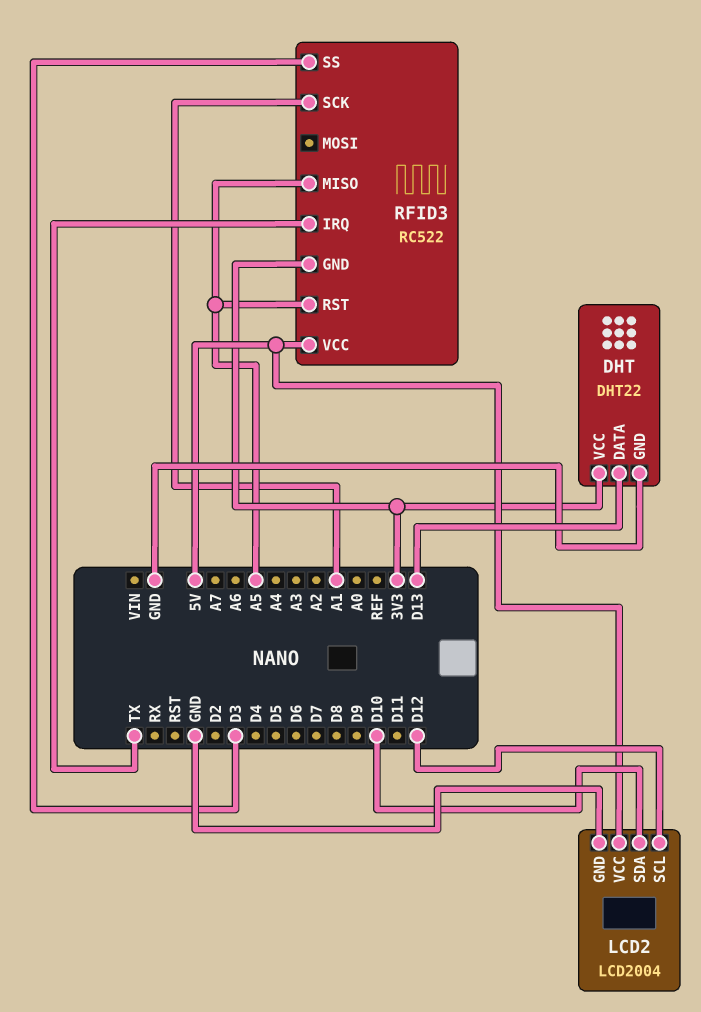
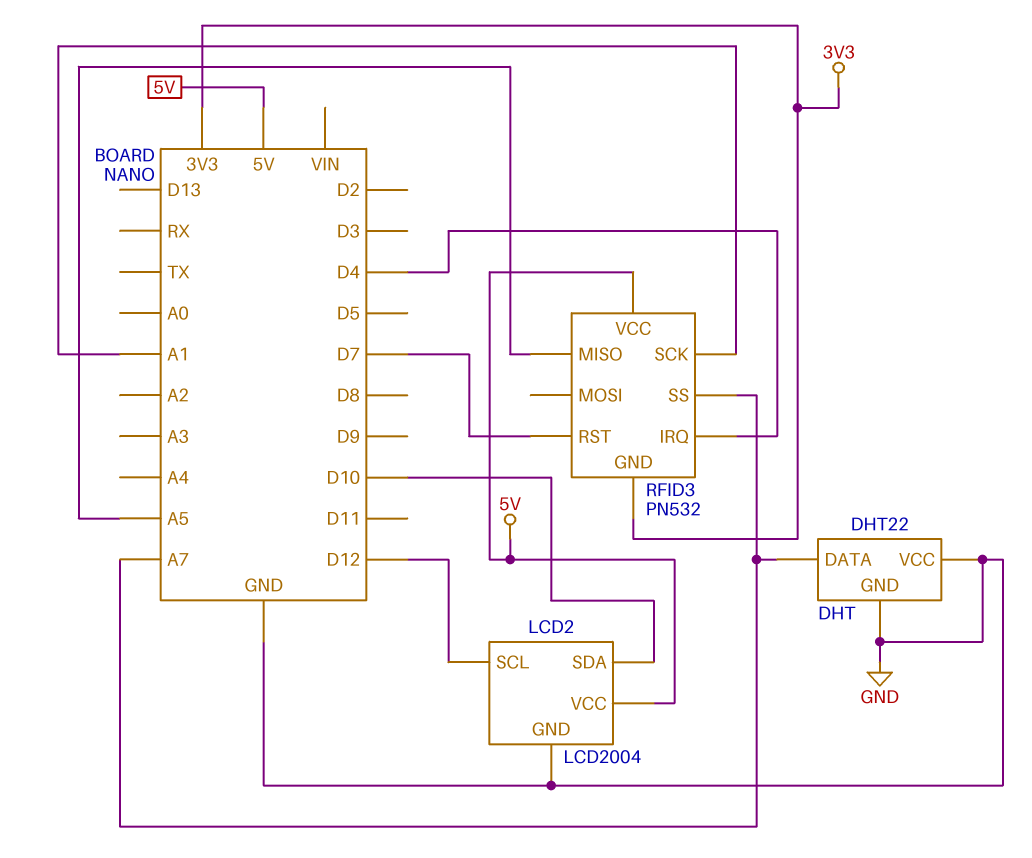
DHT pin DATA: D13 -> A7
DHT pin VCC: 3V3 -> GND
RFID3: RC522 -> PN532
RFID3 pin IRQ: TX -> D4
RFID3 pin RST: A5 -> D7
RFID3 pin SS: D3 -> A7

